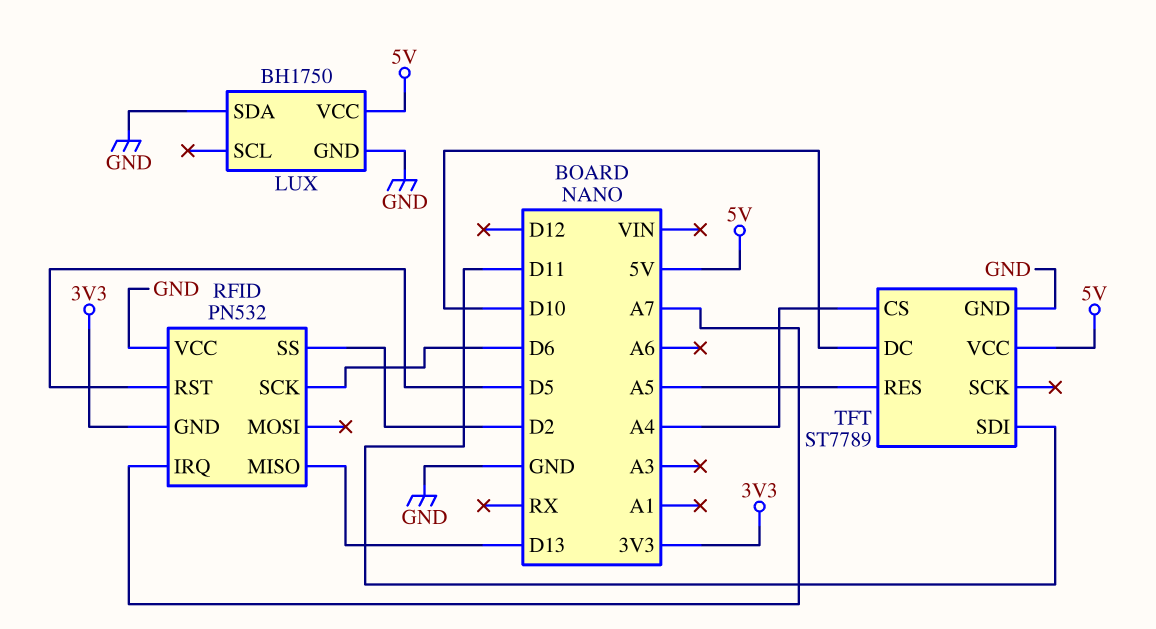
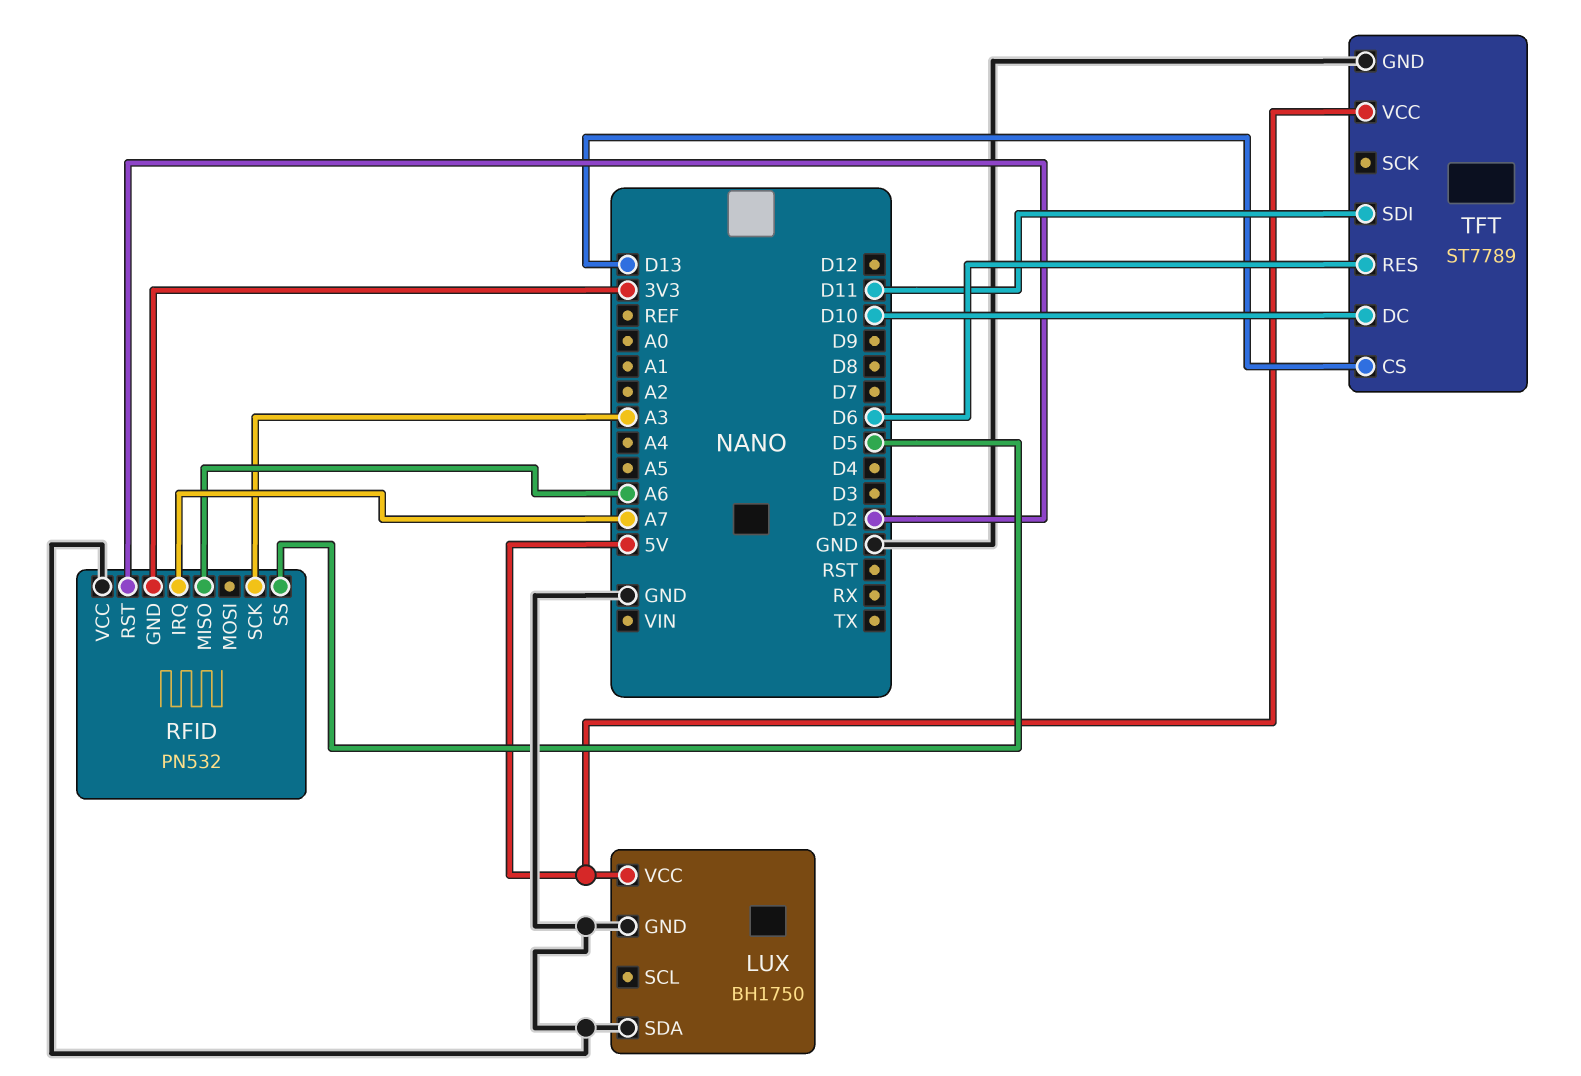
RFID pin MISO: D13 -> A6
RFID pin RST: D5 -> D2
RFID pin SCK: D6 -> A3
RFID pin SS: D2 -> D5
TFT pin CS: A4 -> D13
TFT pin RES: A5 -> D6

